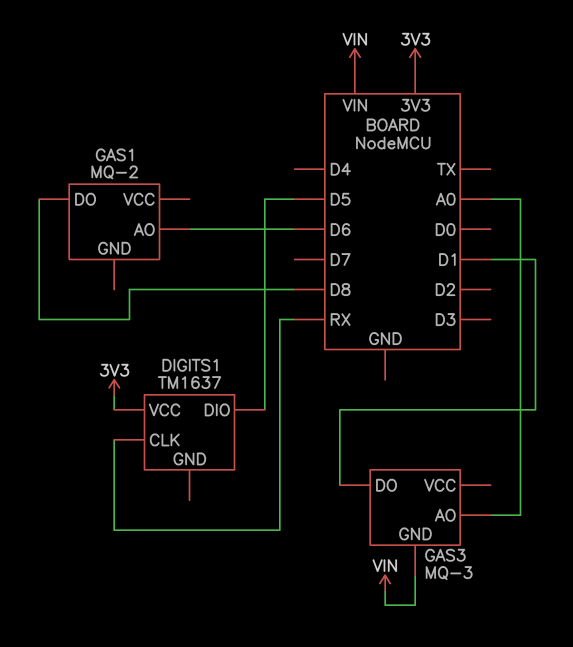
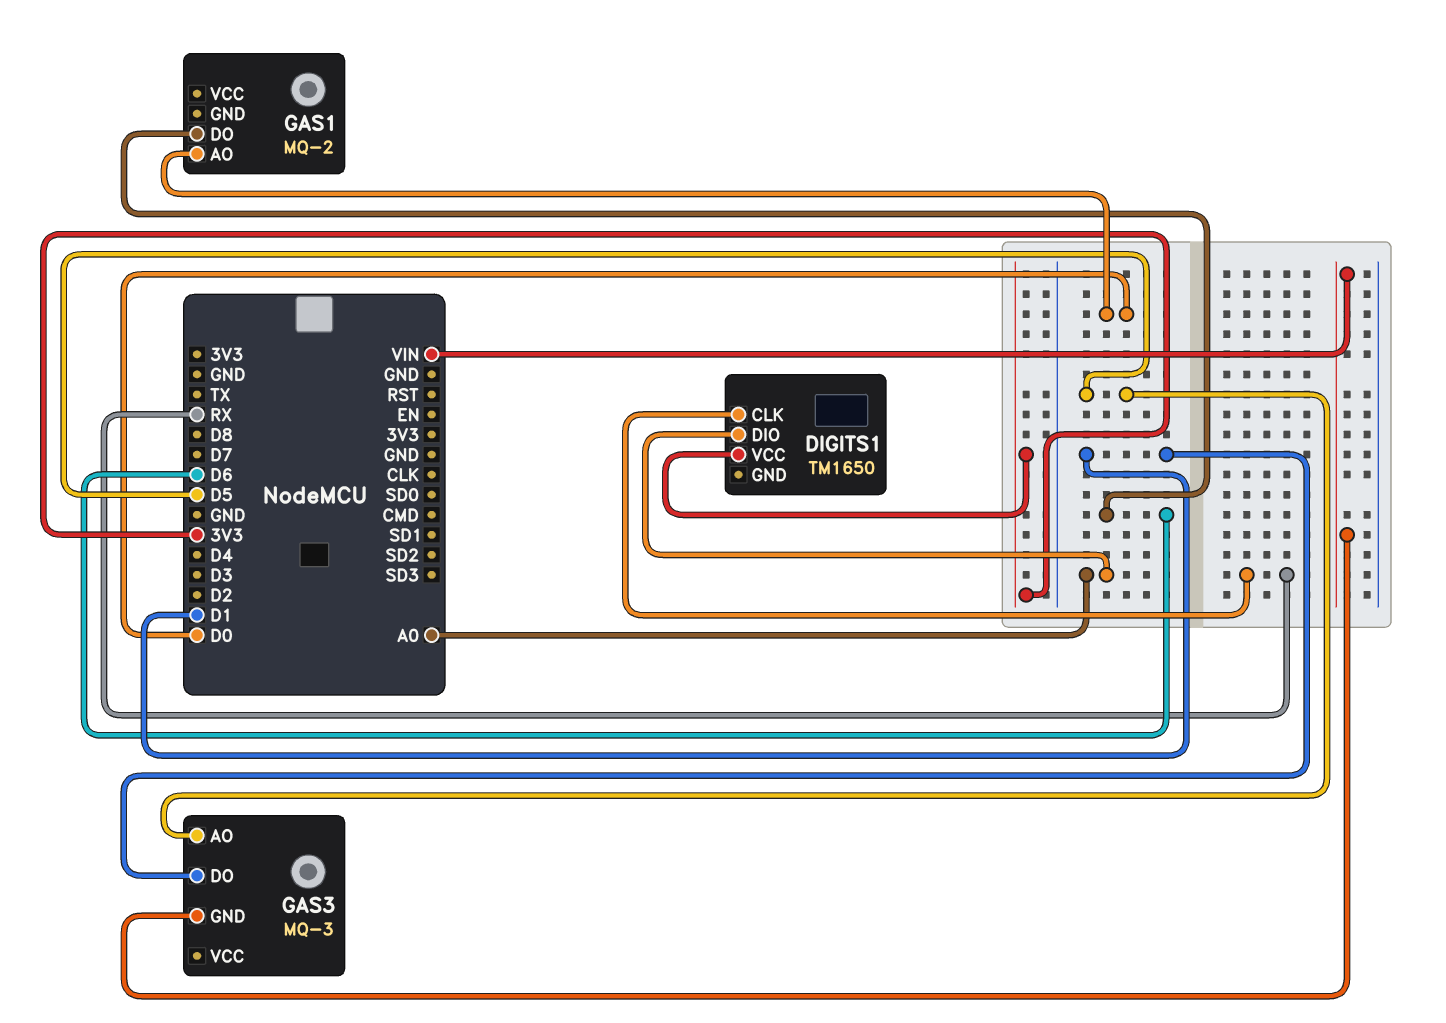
DIGITS1: TM1637 -> TM1650
DIGITS1 pin DIO: D5 -> A0
GAS1 pin AO: D6 -> D0
GAS1 pin DO: D8 -> D6
GAS3 pin AO: A0 -> D5

